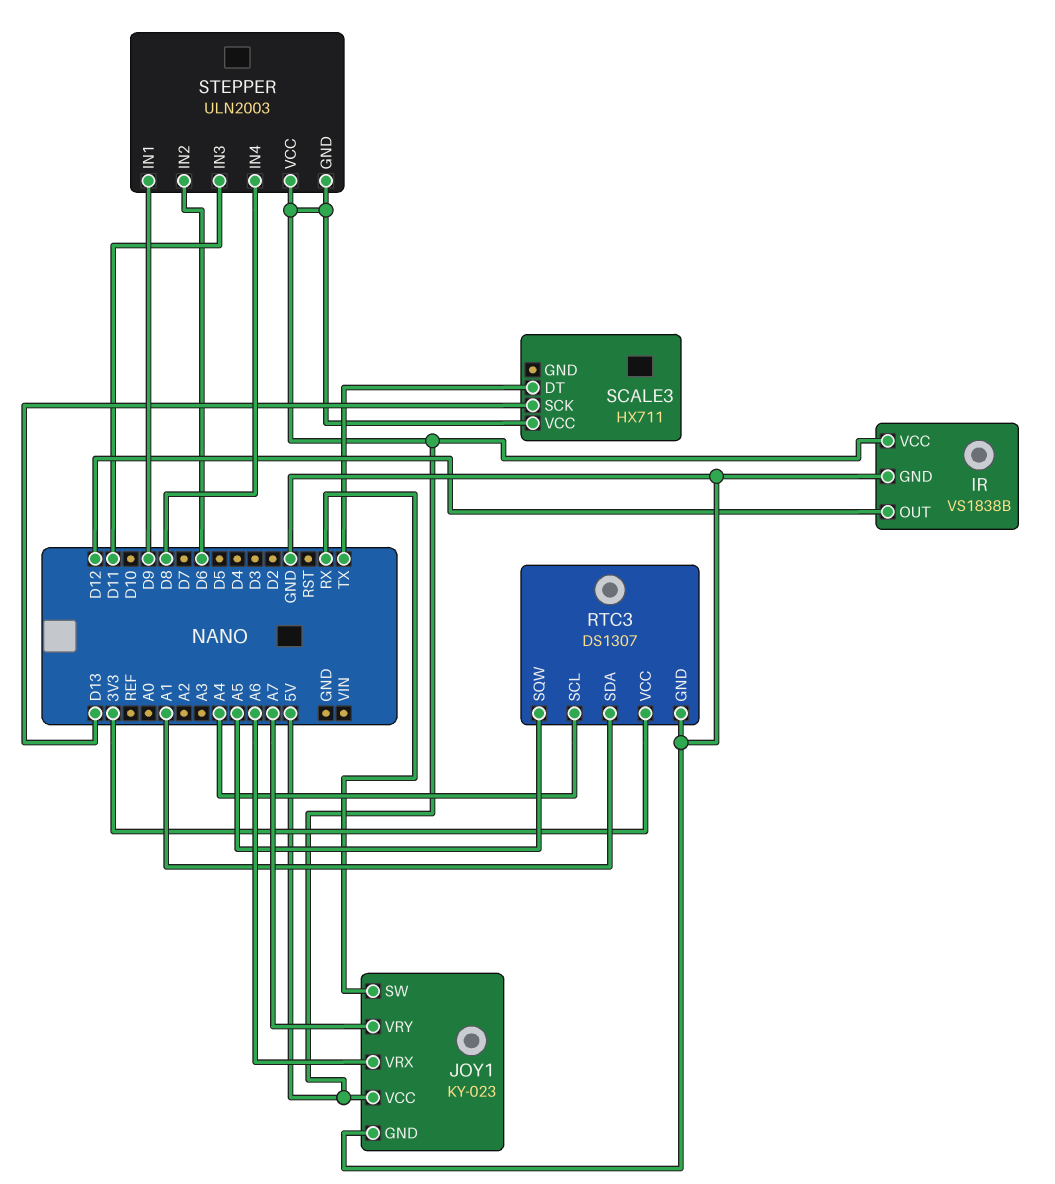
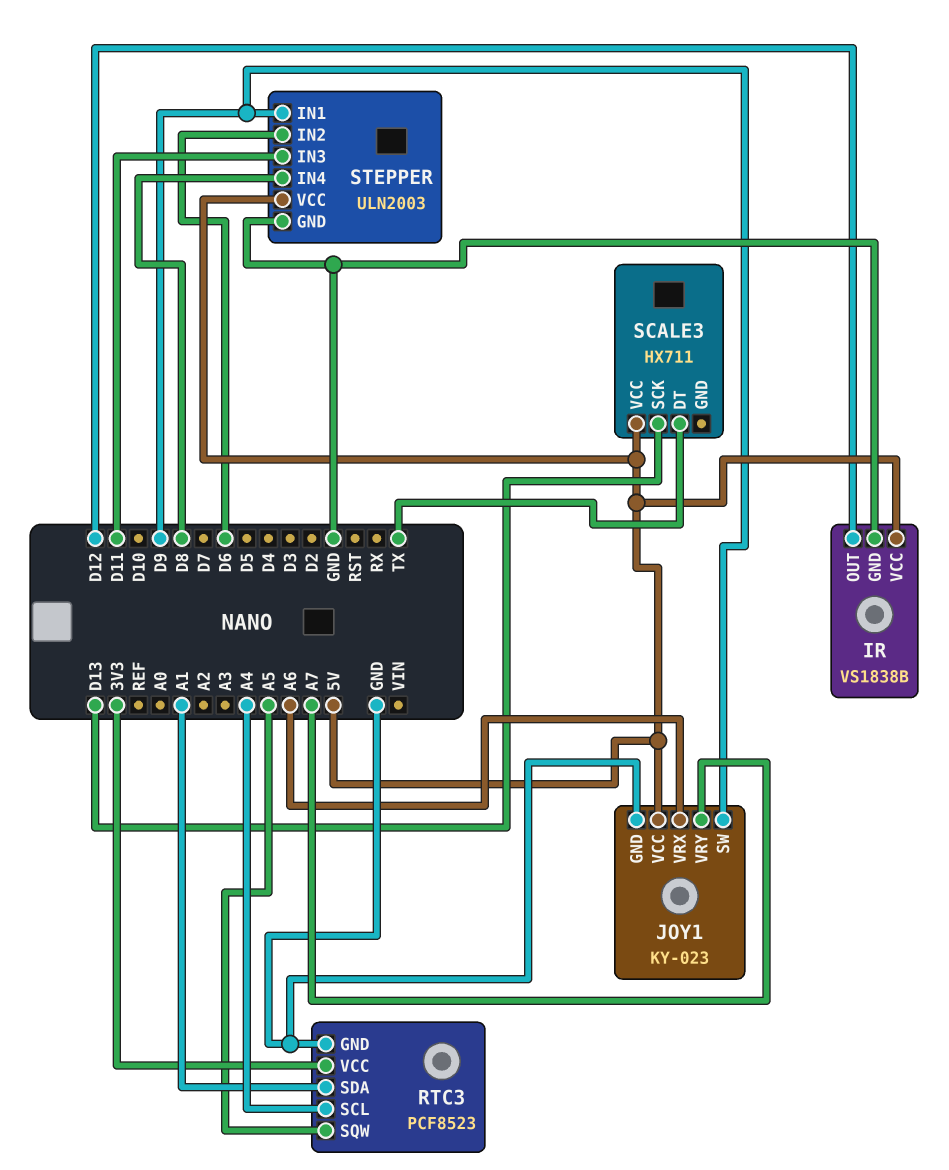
JOY1 pin SW: RX -> D9
RTC3: DS1307 -> PCF8523
STEPPER pin GND: 5V -> GND

